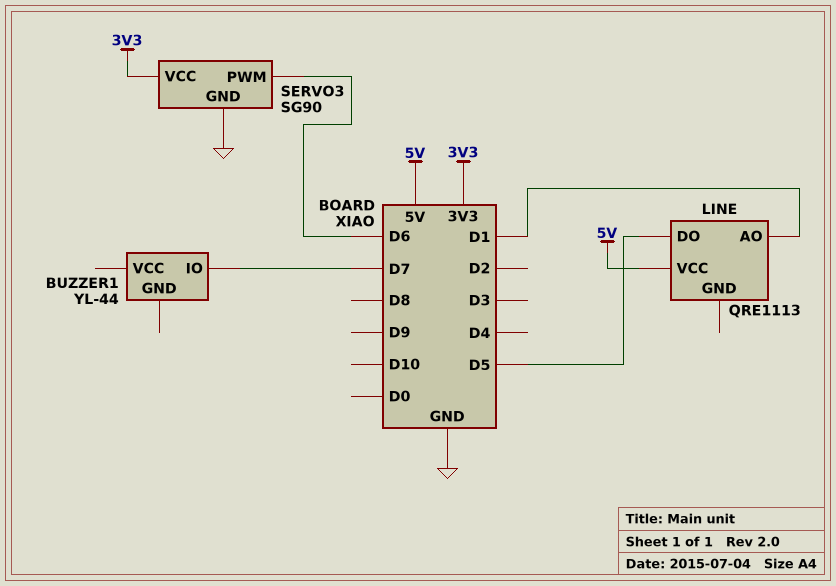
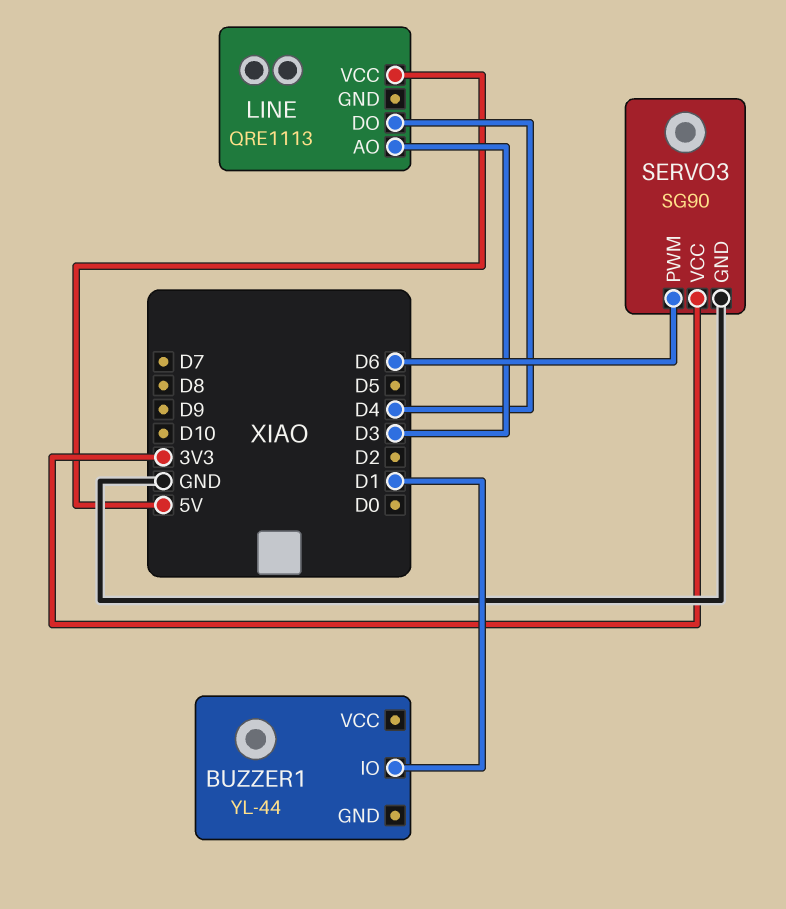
BUZZER1 pin IO: D7 -> D1
LINE pin AO: D1 -> D3
LINE pin DO: D5 -> D4

